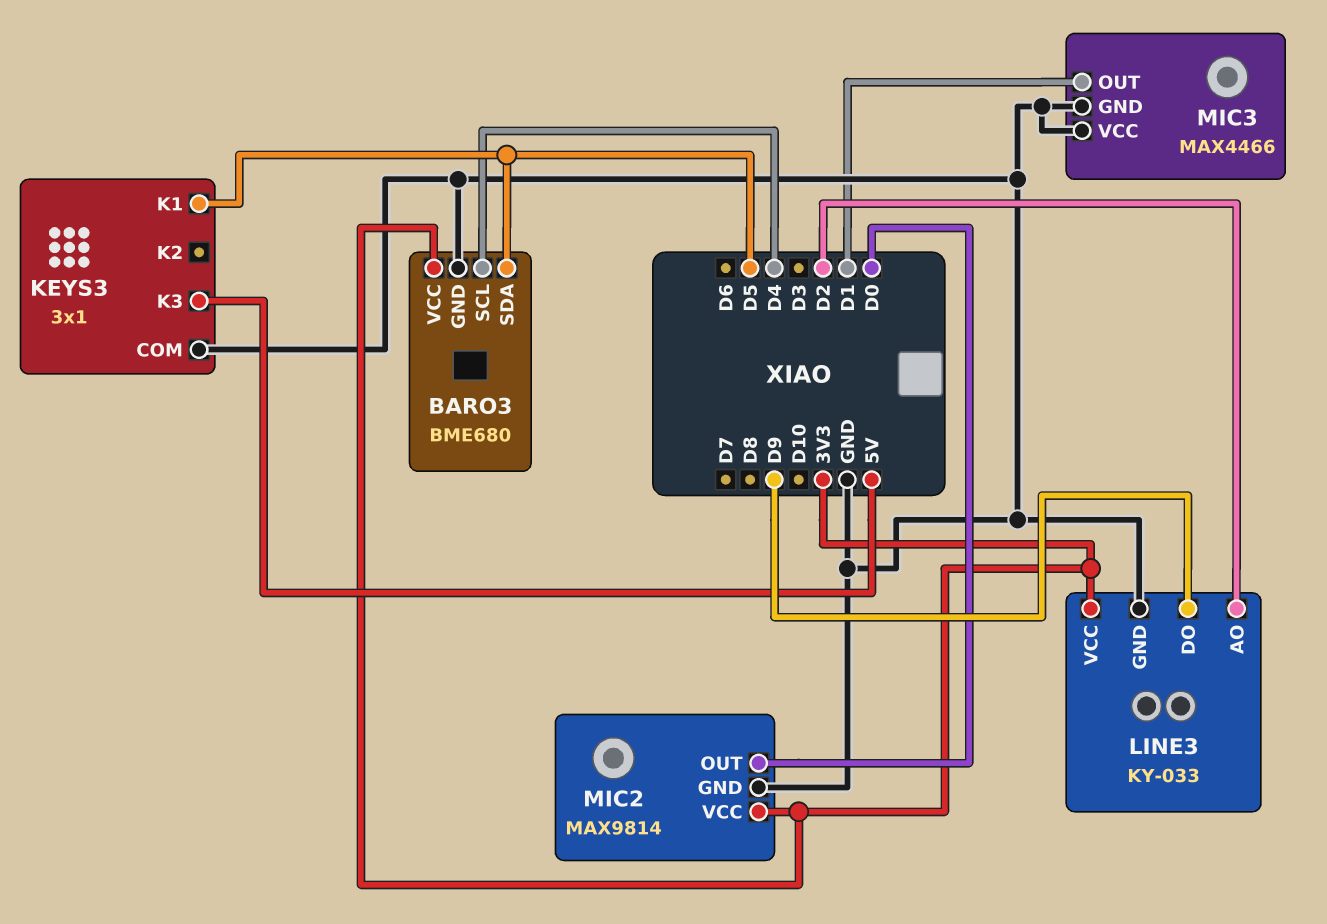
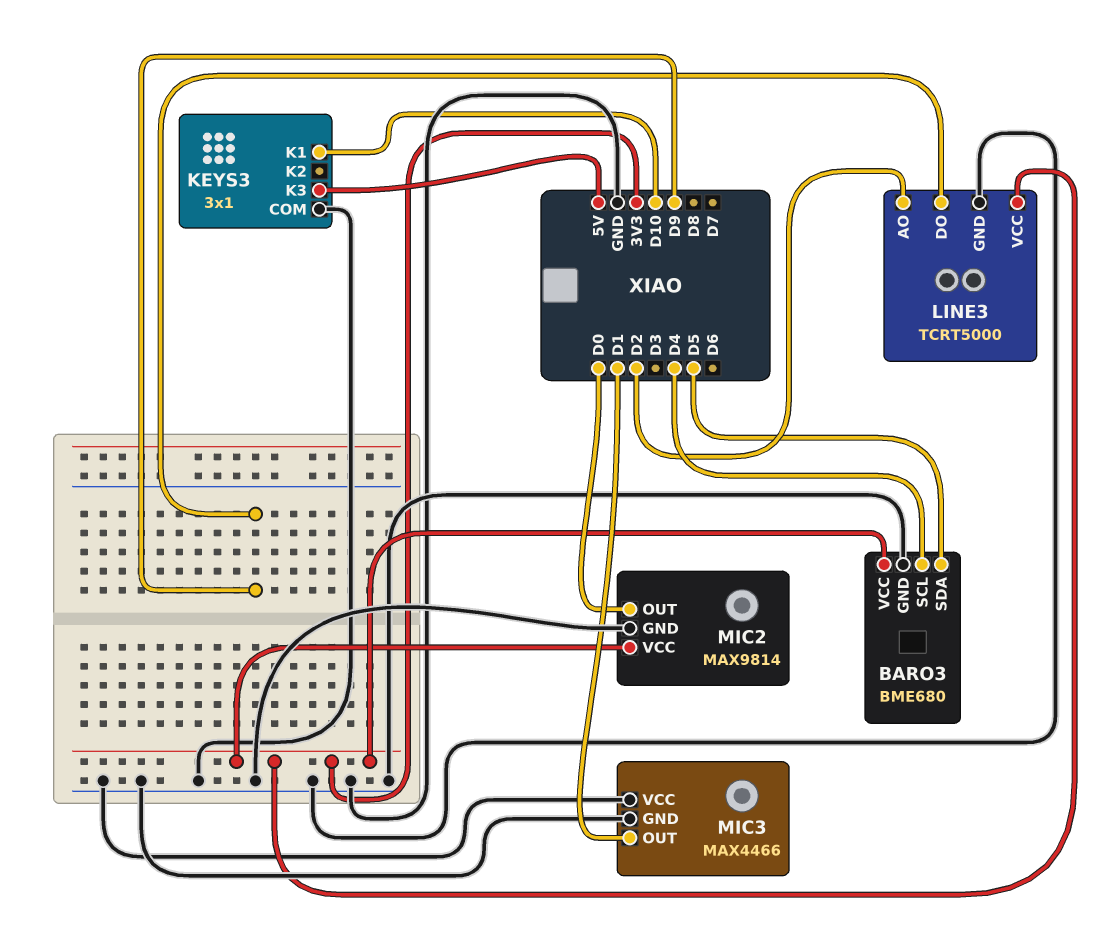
KEYS3 pin K1: D5 -> D10
LINE3: KY-033 -> TCRT5000

